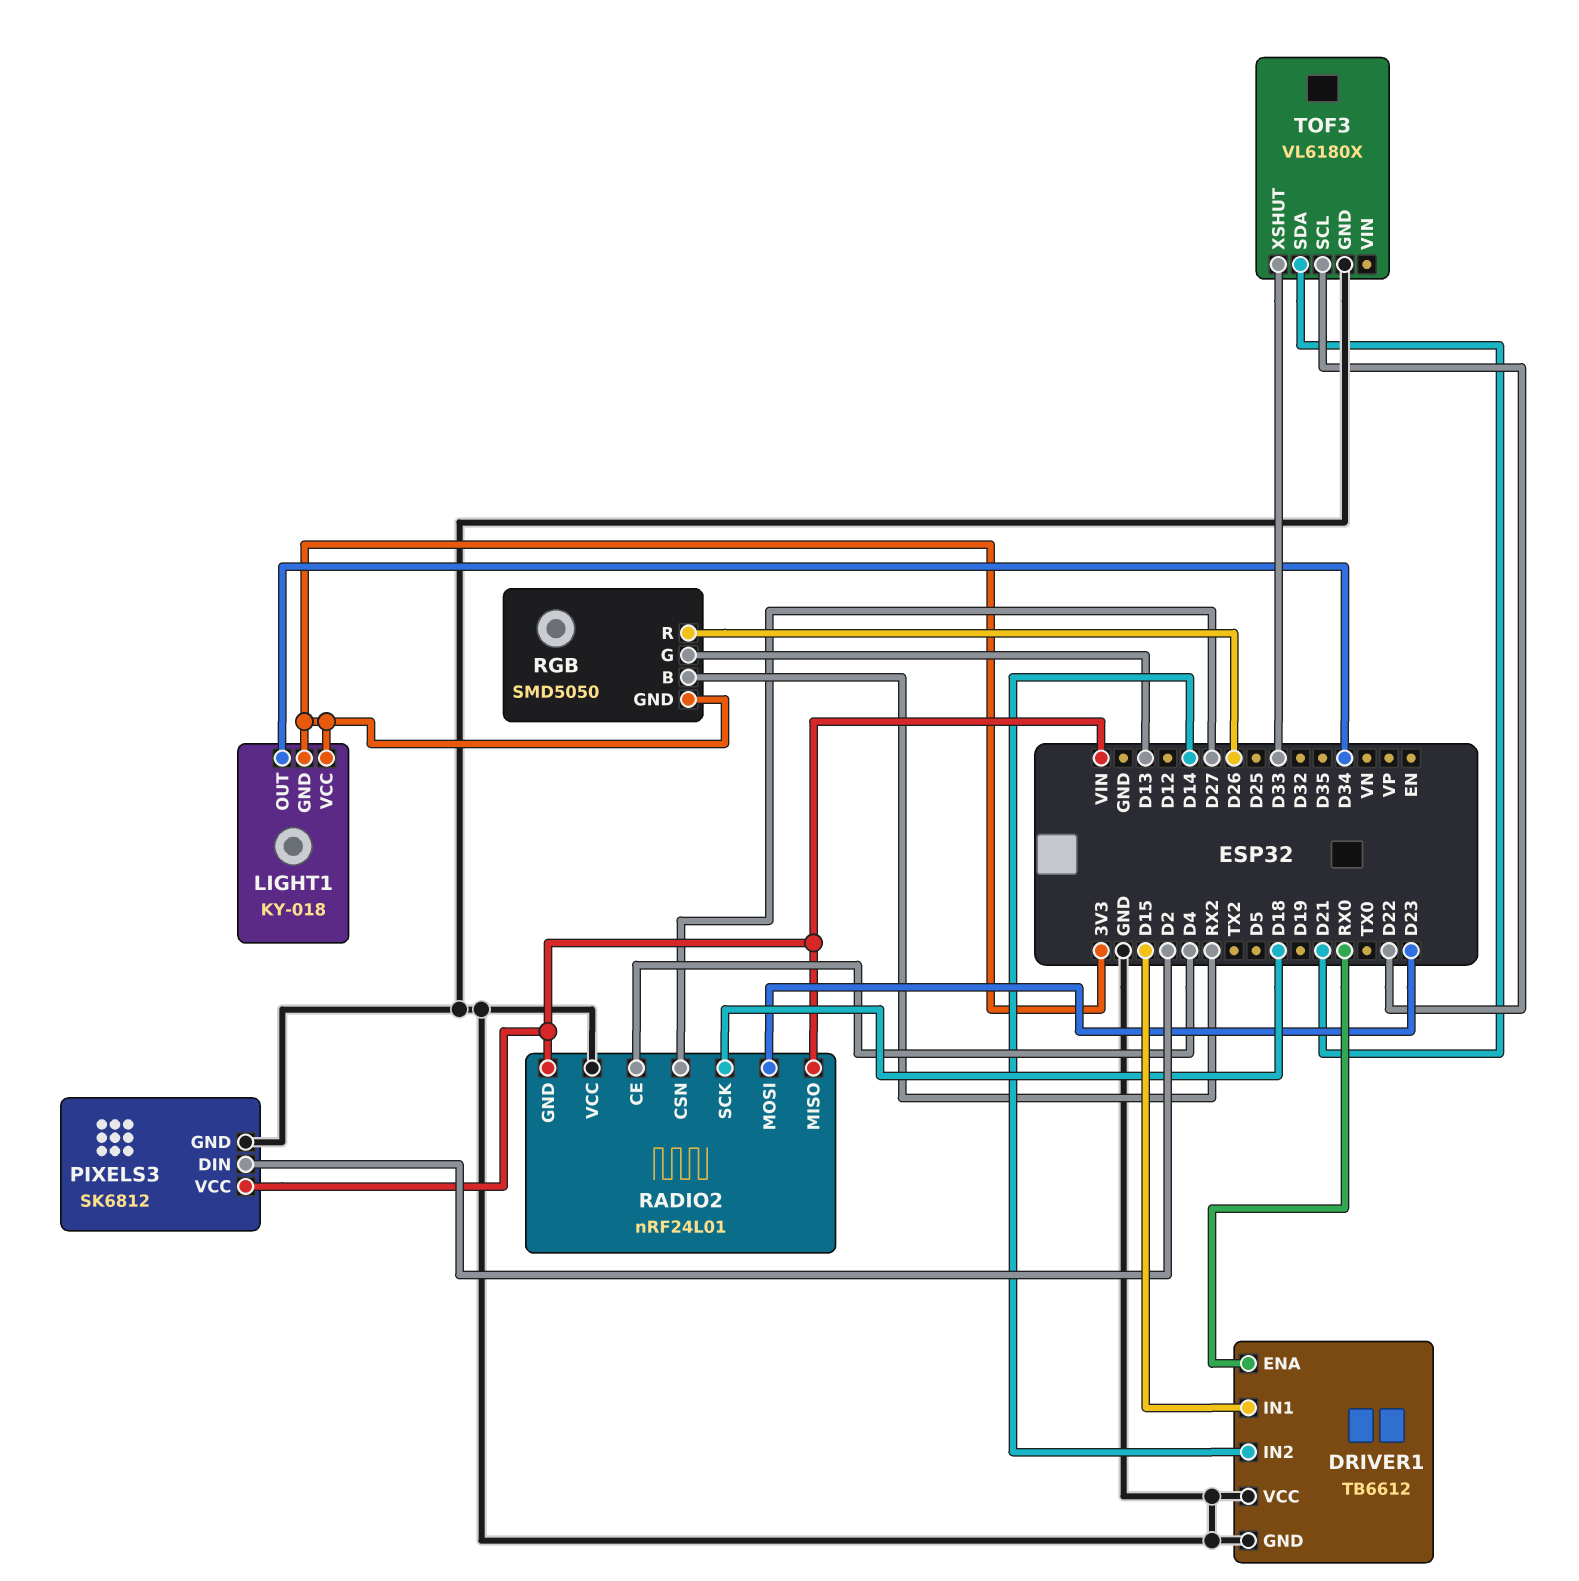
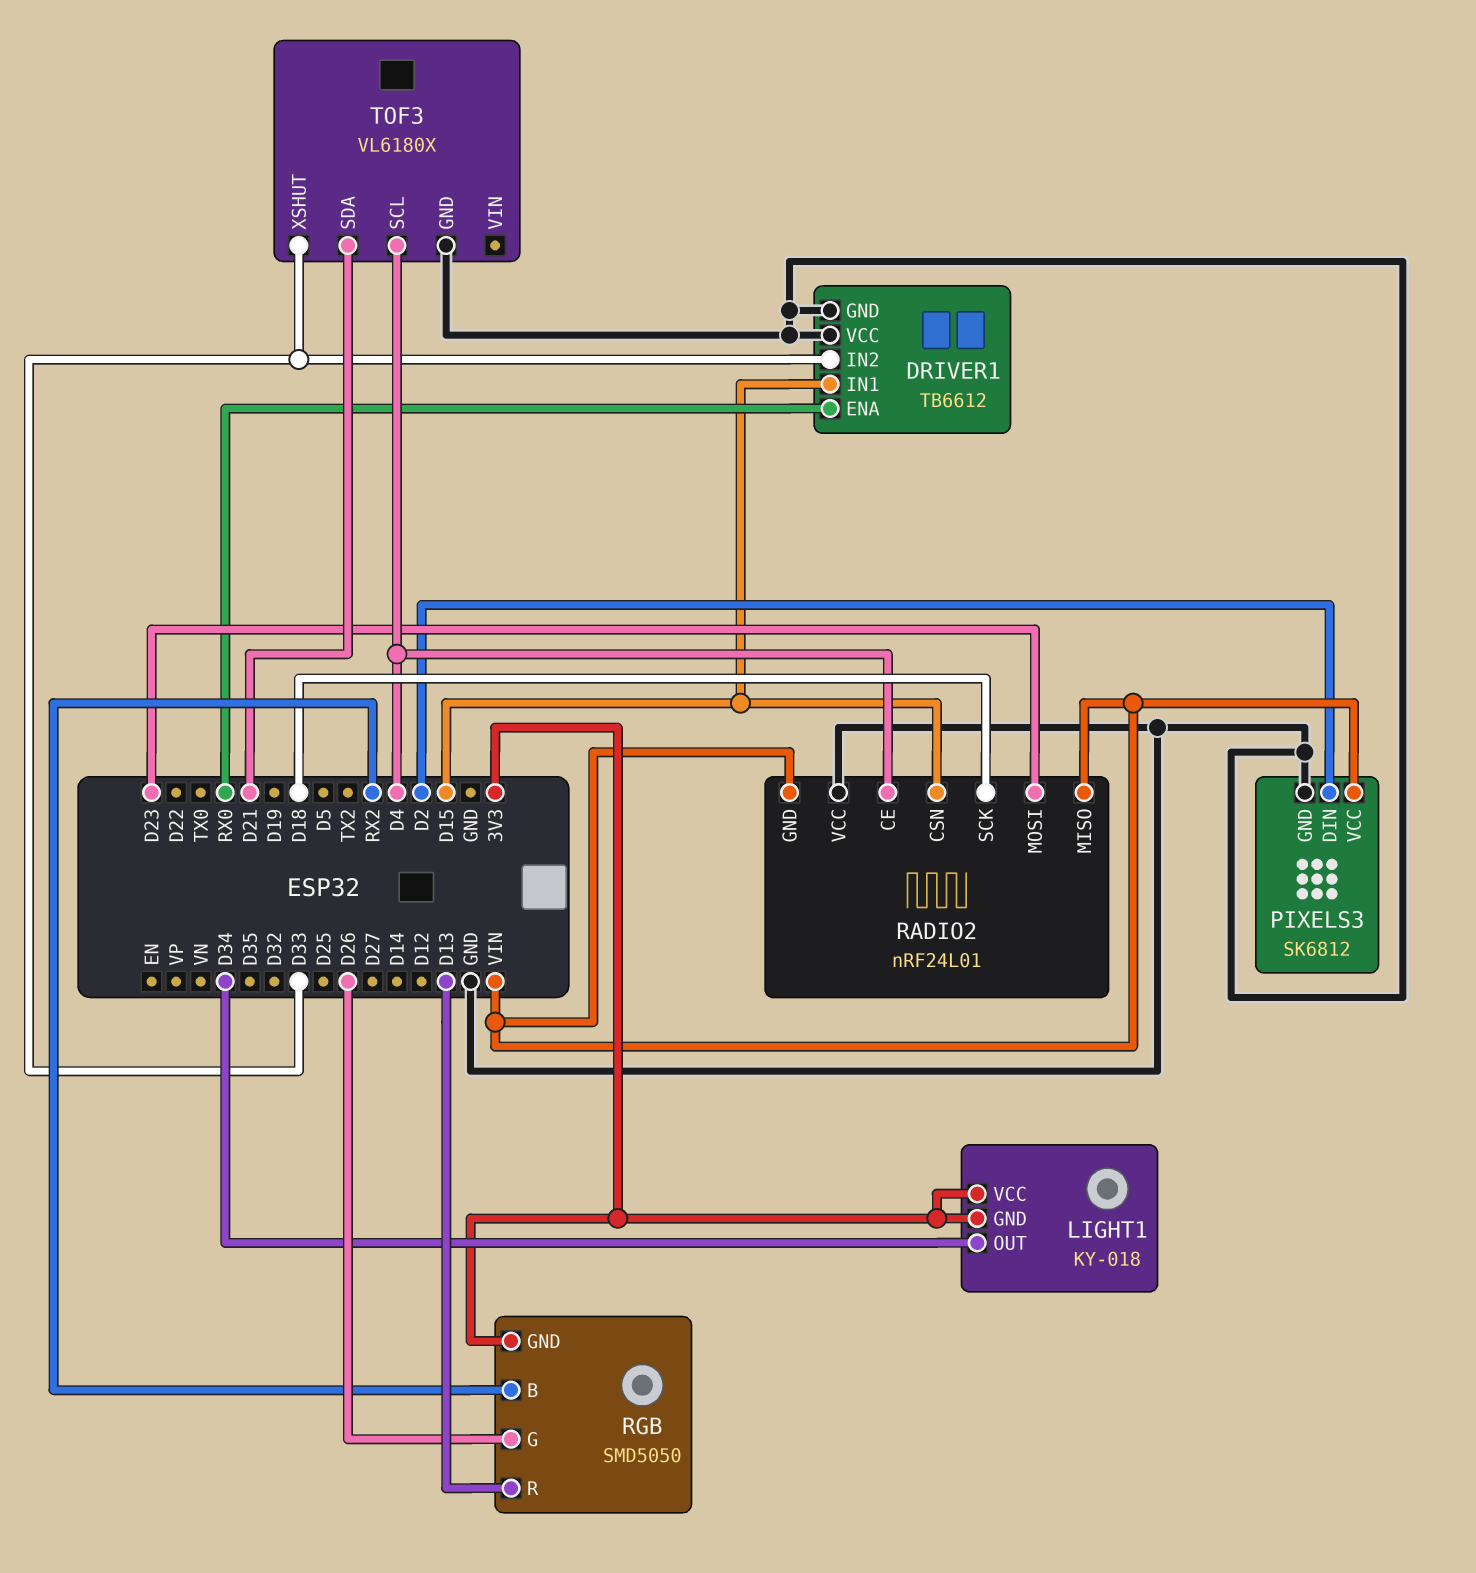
DRIVER1 pin IN2: D14 -> D33
RADIO2 pin CSN: D27 -> D15
RGB pin G: D13 -> D26
RGB pin R: D26 -> D13
TOF3 pin SCL: D22 -> D4

